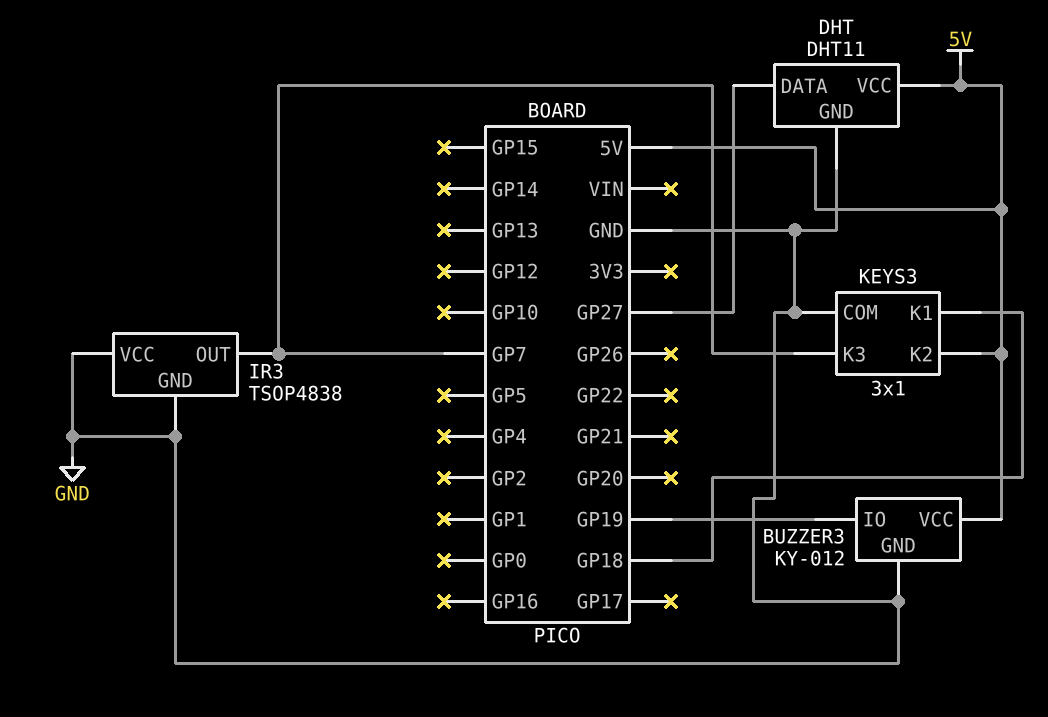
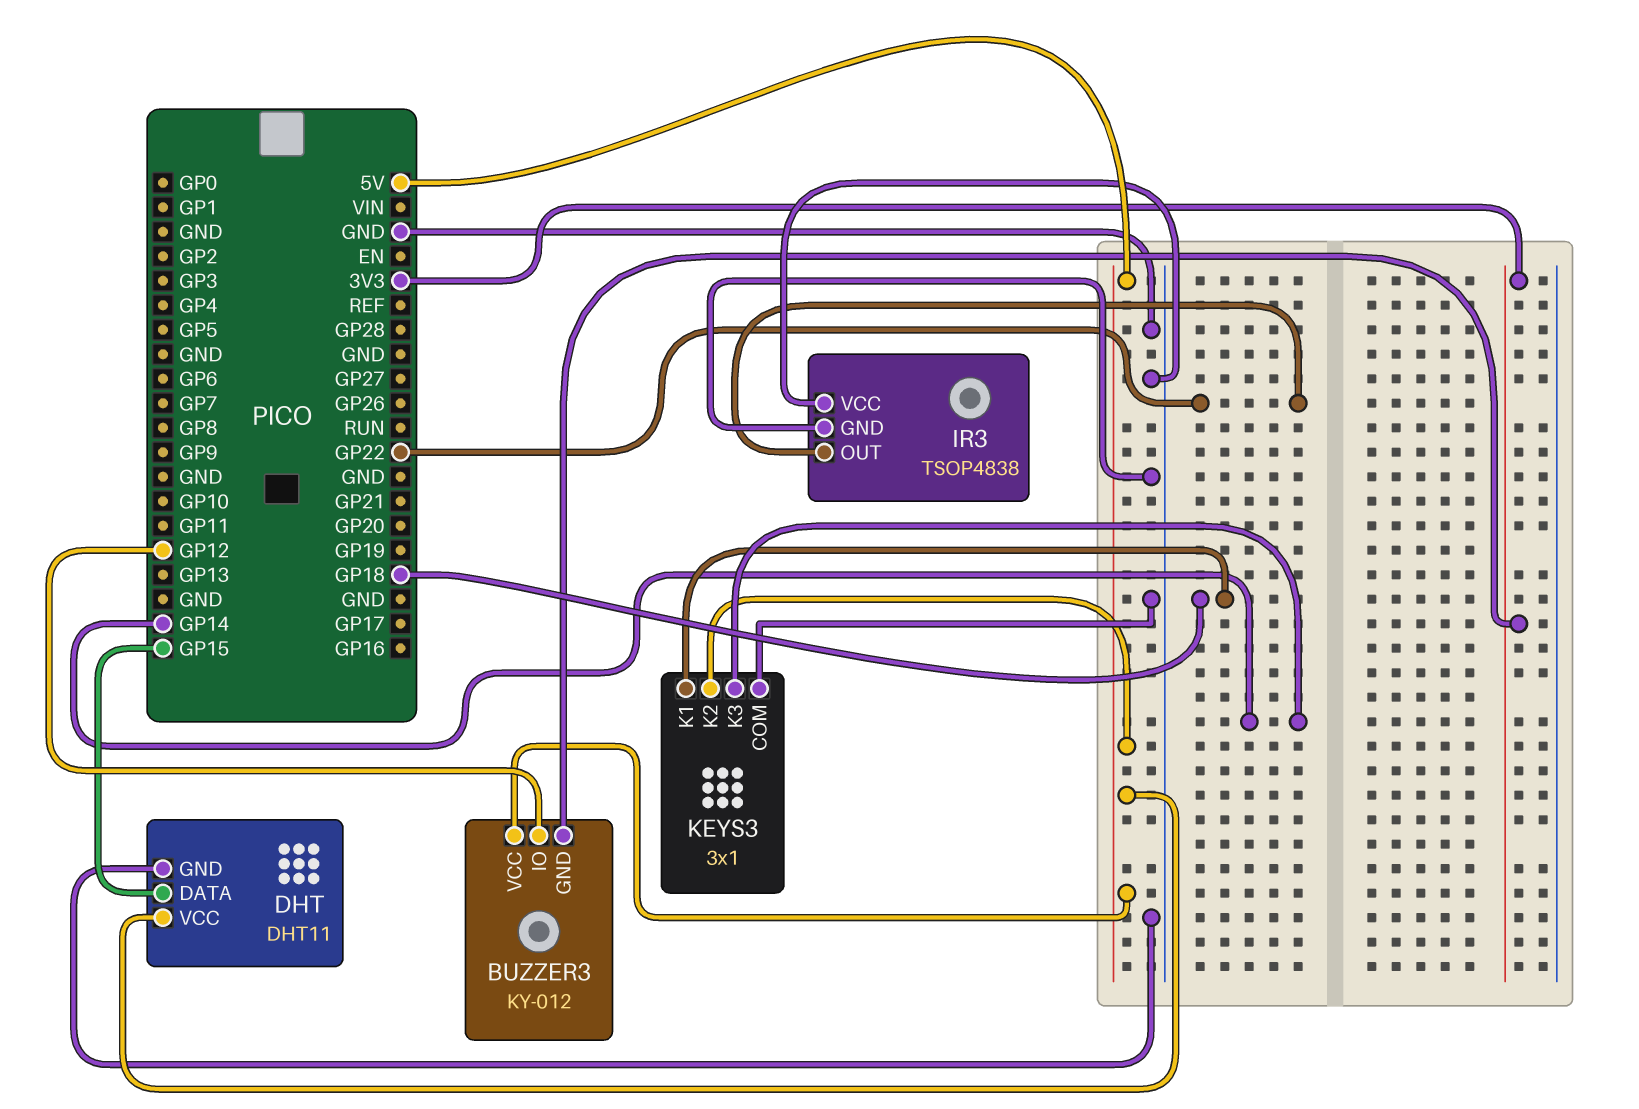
BUZZER3 pin GND: GND -> 3V3
BUZZER3 pin IO: GP19 -> GP12
DHT pin DATA: GP27 -> GP15
IR3 pin OUT: GP7 -> GP22
KEYS3 pin K3: GP7 -> GP14

